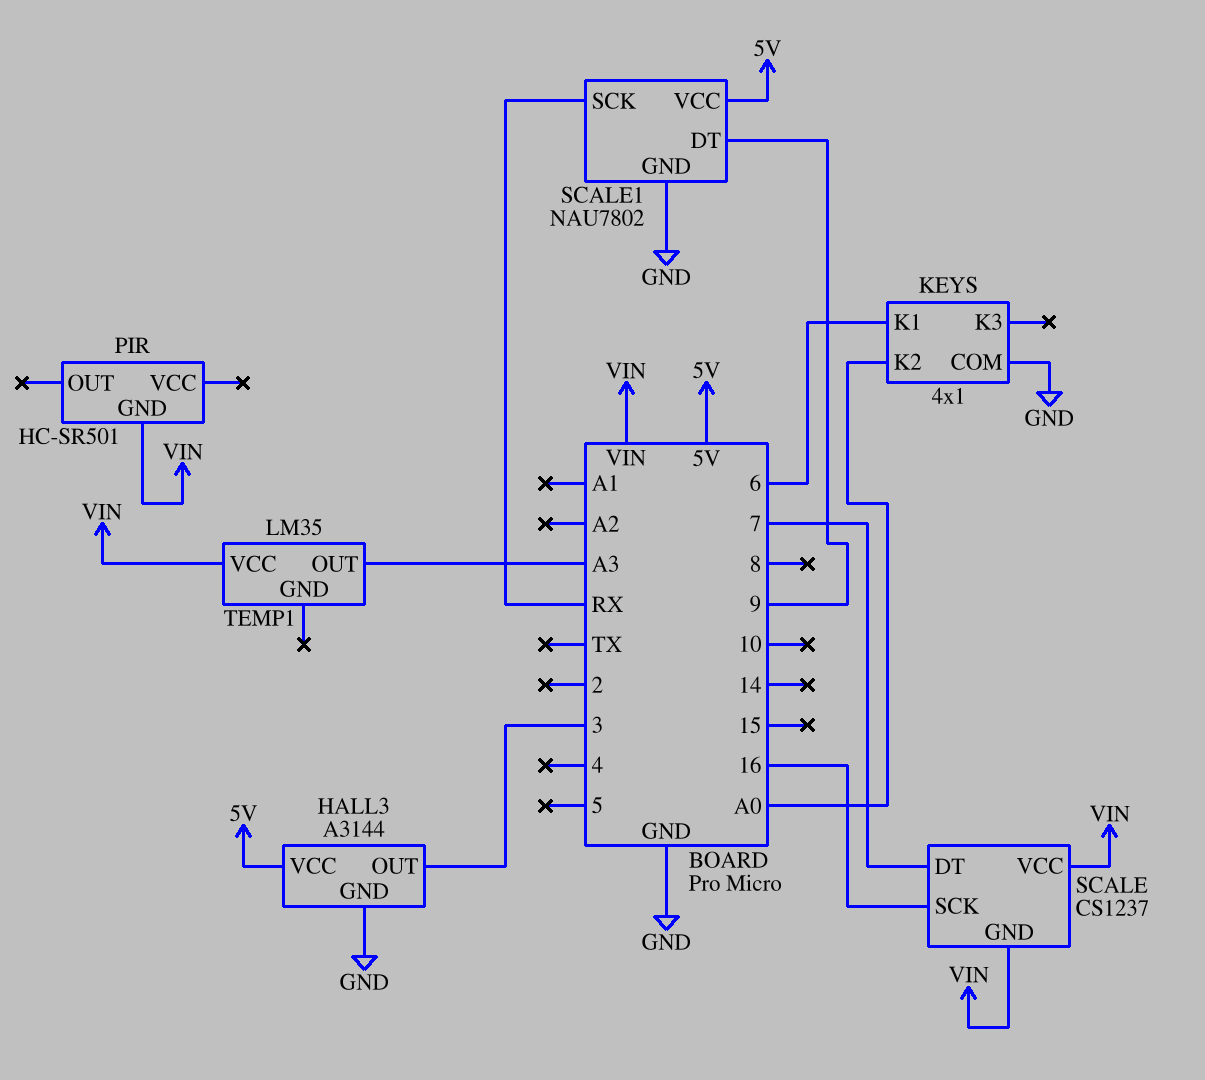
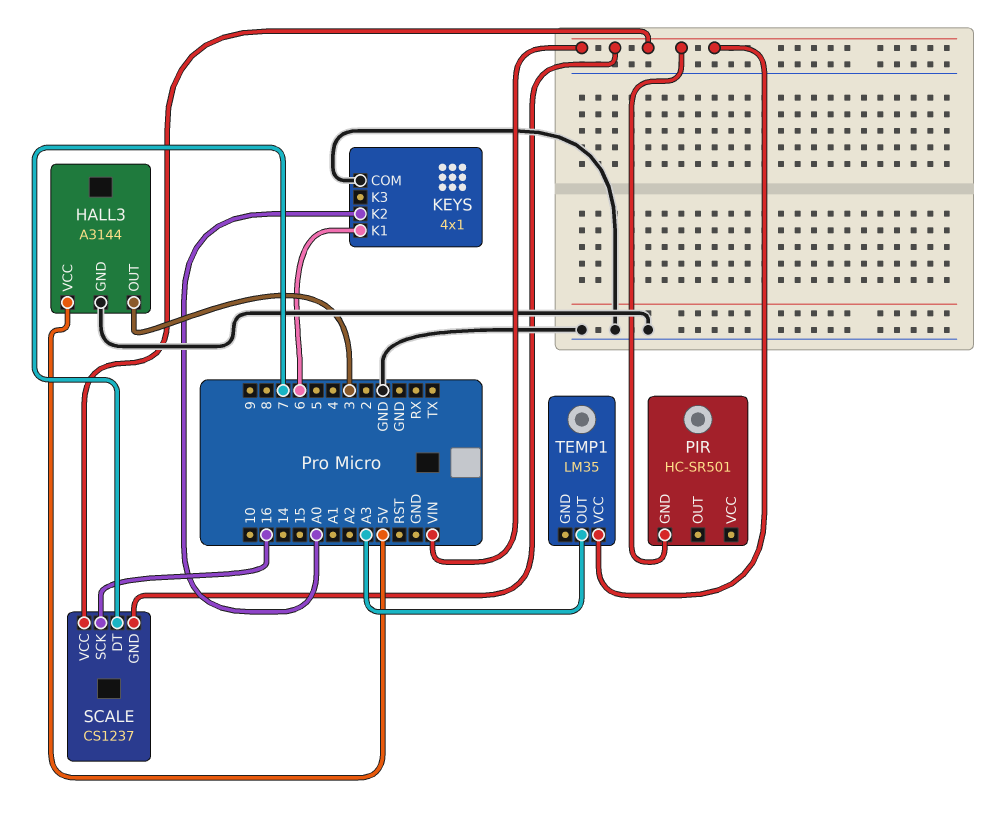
SCALE1: NAU7802 -> none
SCALE1 pin DT: 9 -> none
SCALE1 pin GND: GND -> none
SCALE1 pin SCK: RX -> none
SCALE1 pin VCC: 5V -> none

